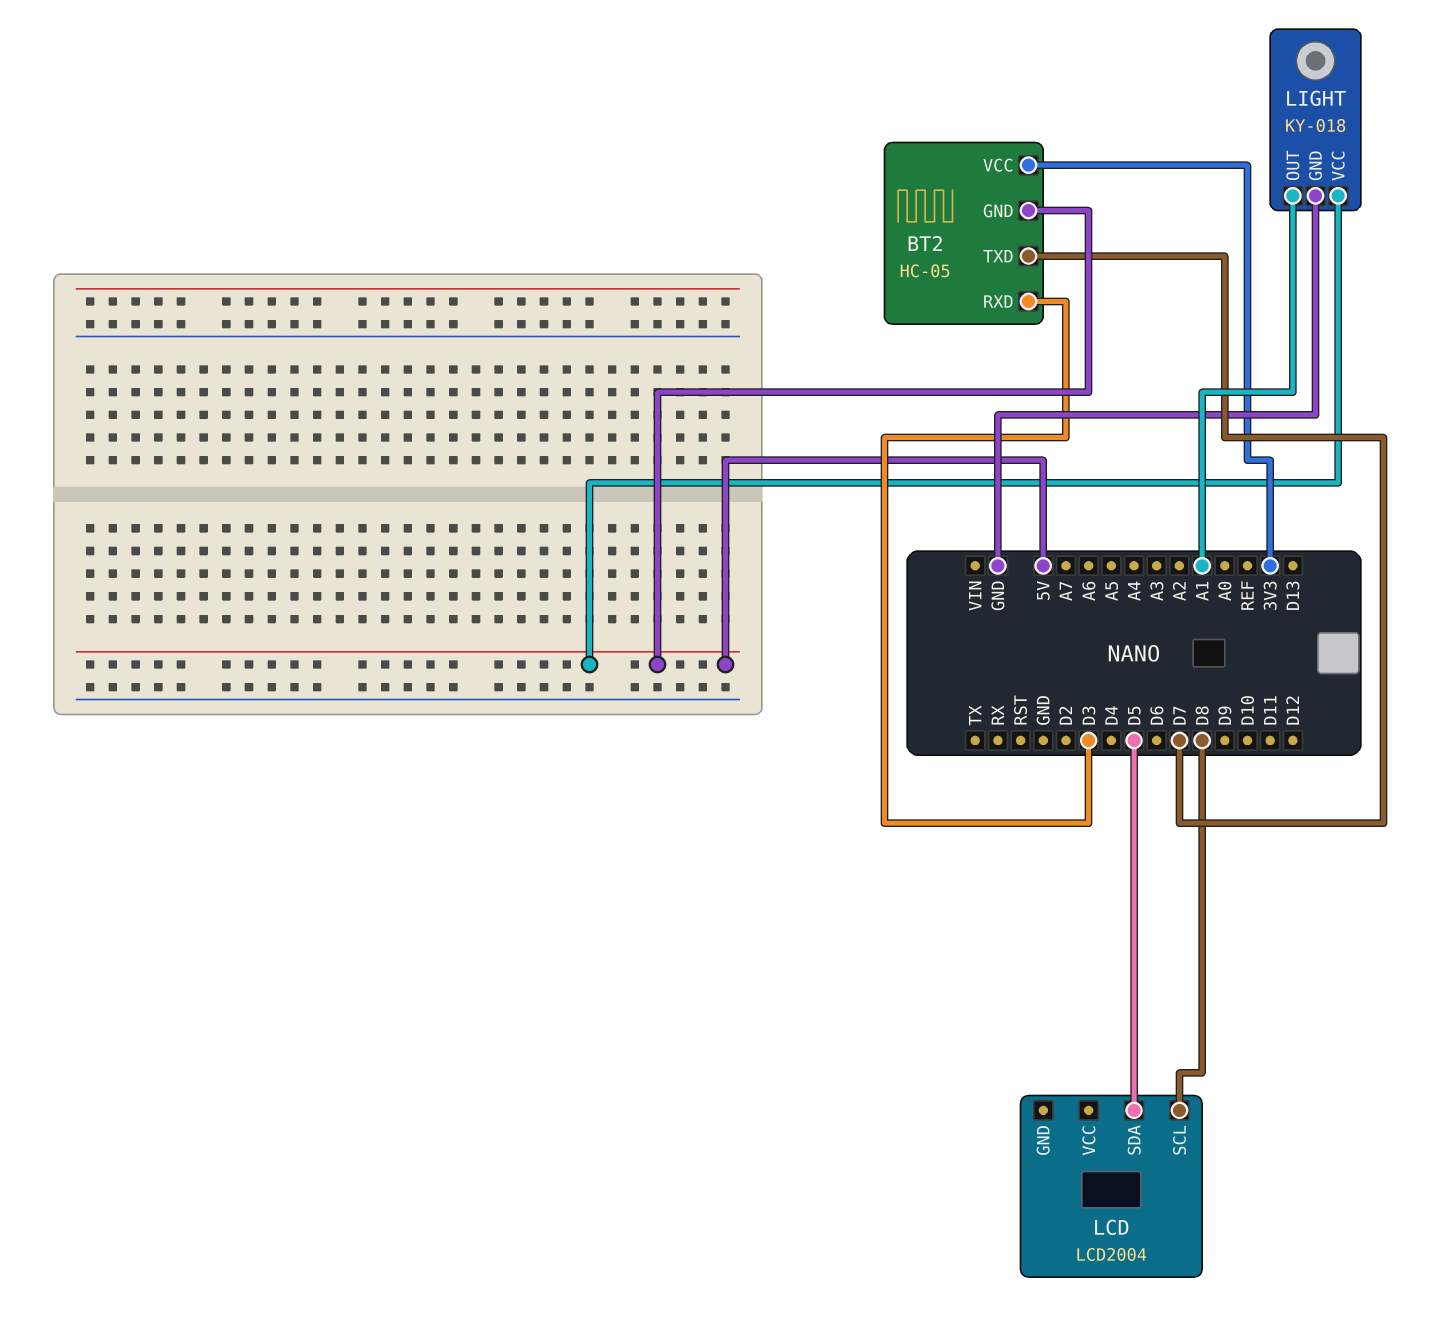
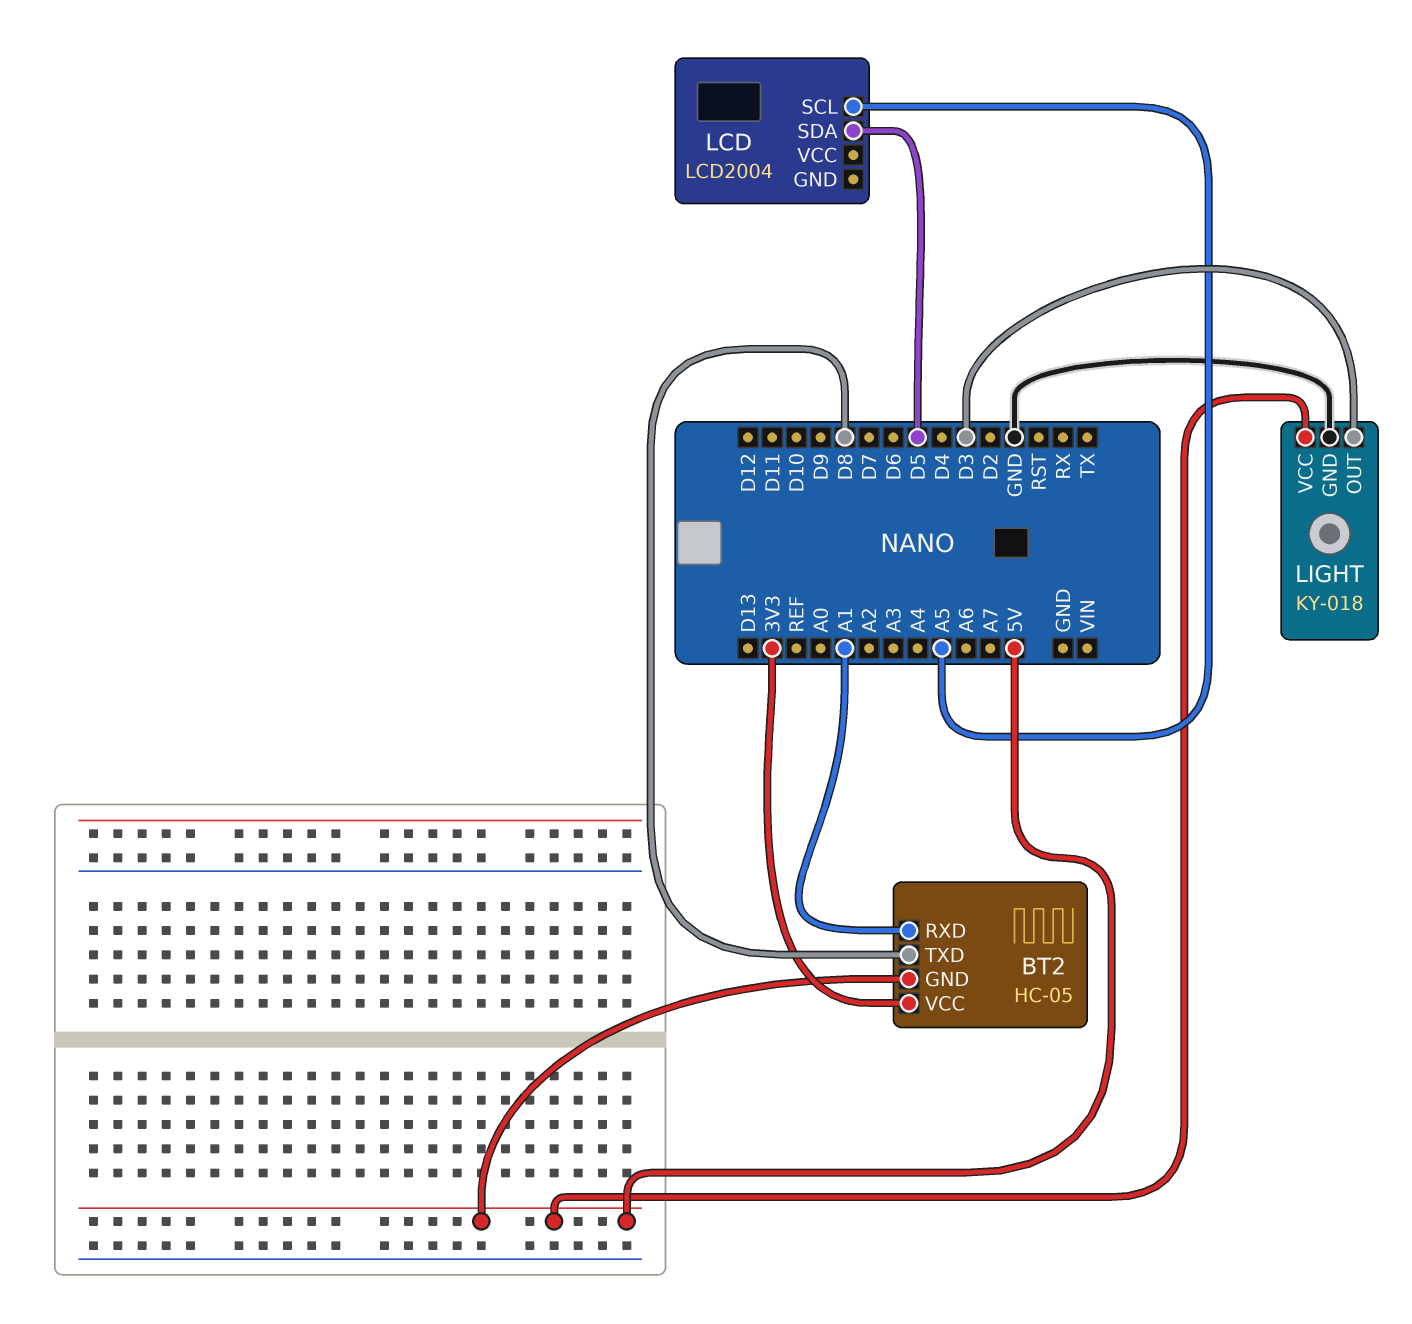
BT2 pin RXD: D3 -> A1
BT2 pin TXD: D7 -> D8
LCD pin SCL: D8 -> A5
LIGHT pin OUT: A1 -> D3

